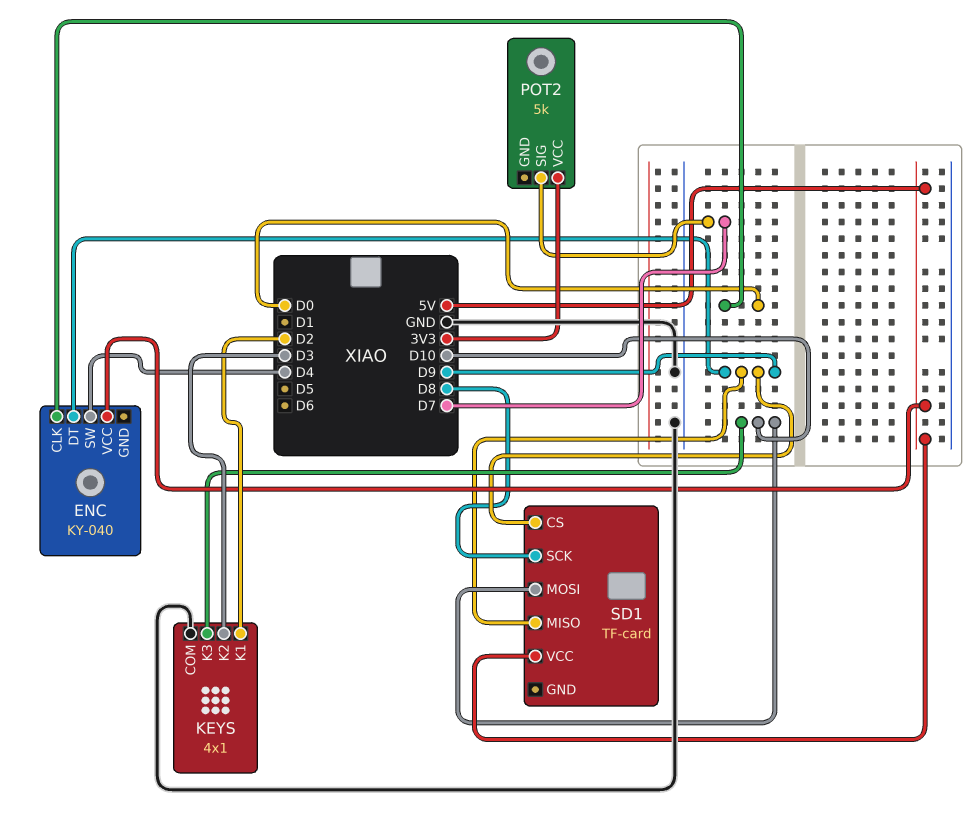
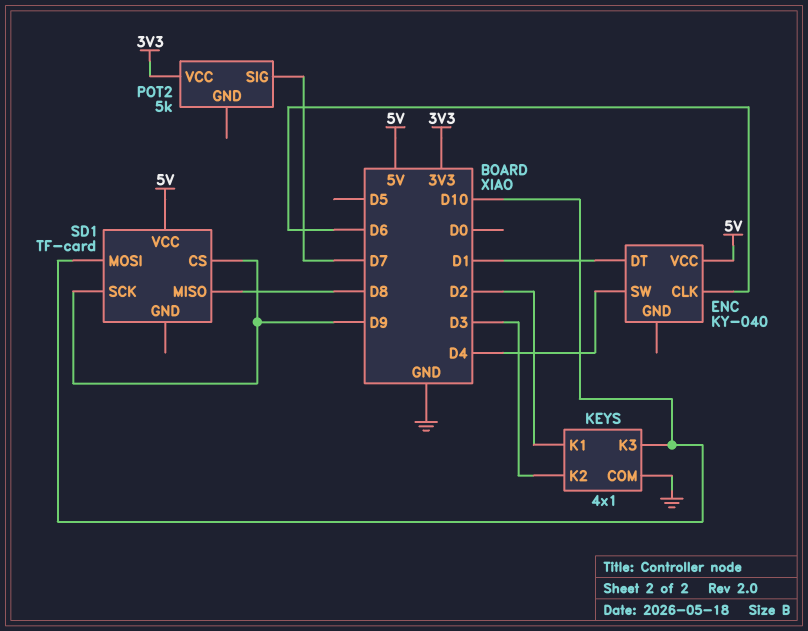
ENC pin CLK: D0 -> D6
ENC pin DT: D9 -> D1
SD1 pin MISO: D9 -> D8
SD1 pin SCK: D8 -> D9

